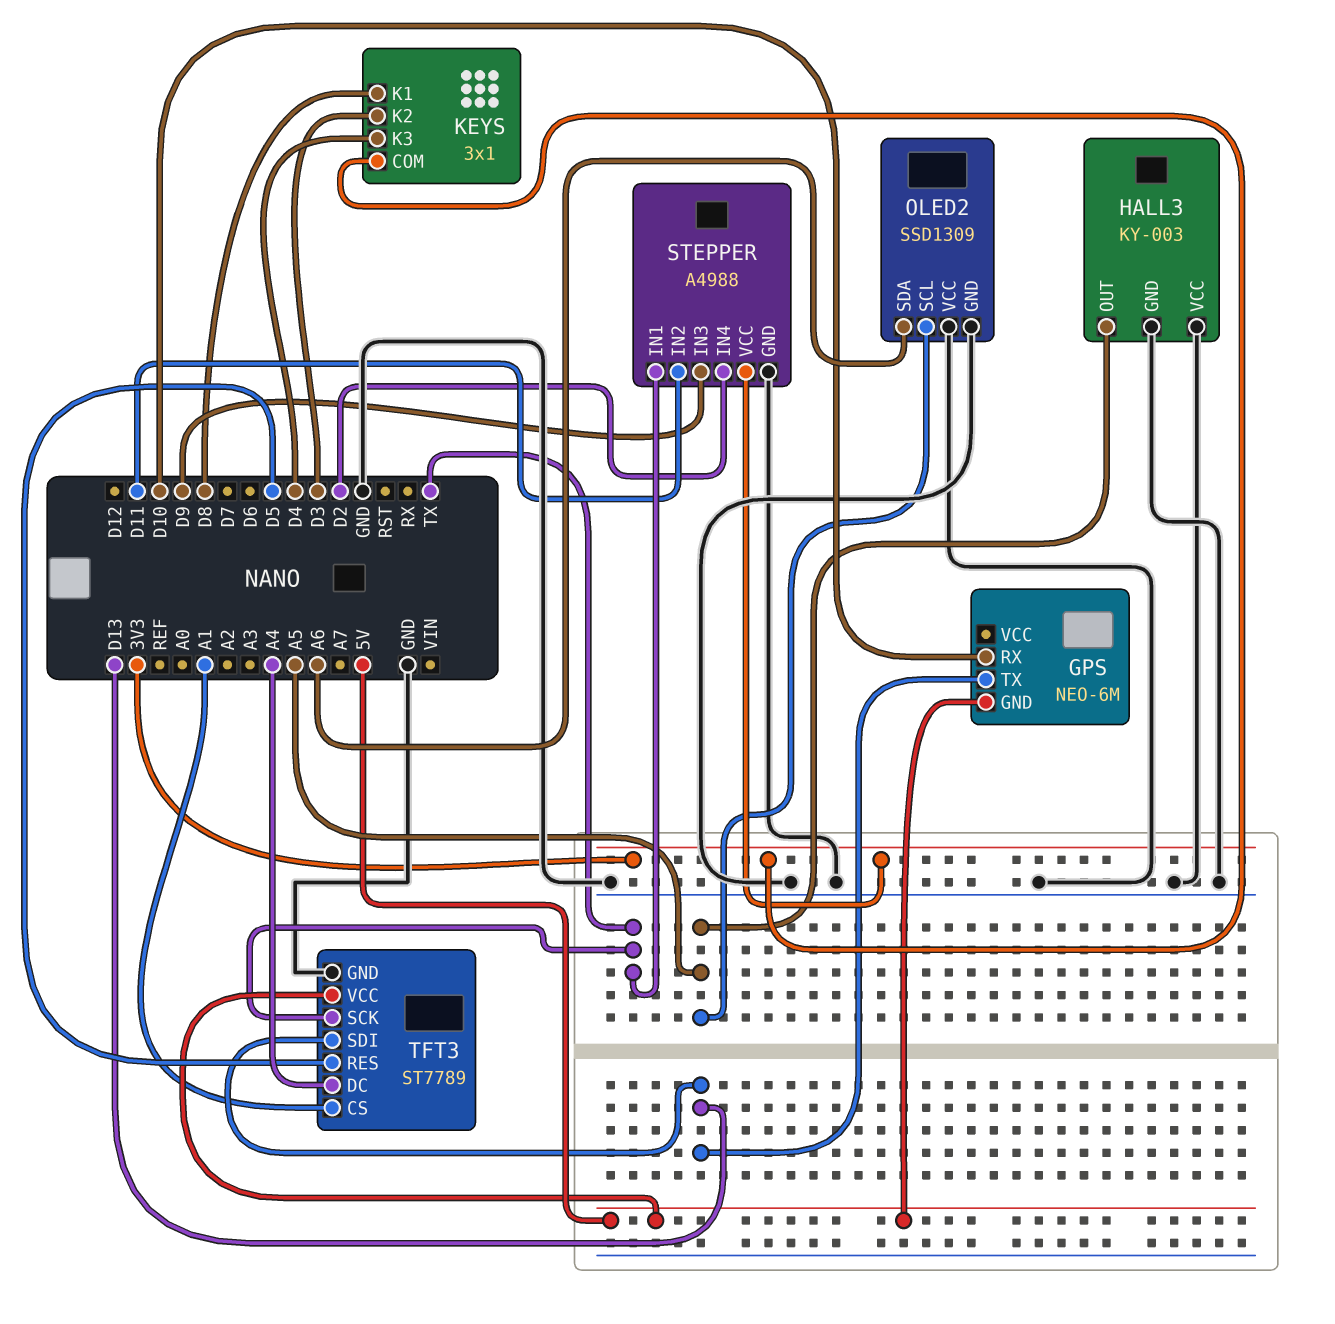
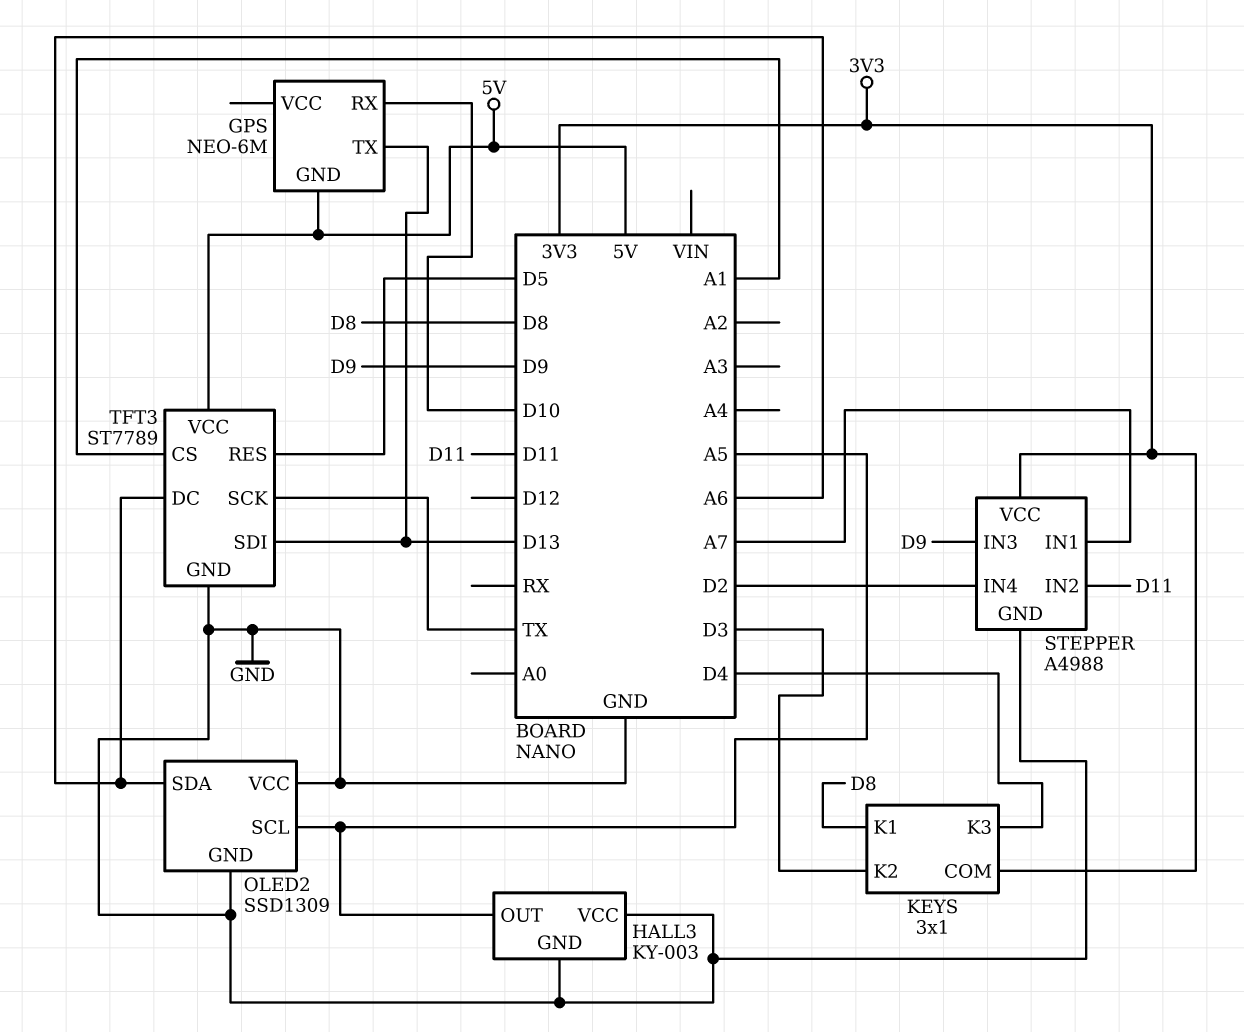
STEPPER pin IN1: TX -> A7
TFT3 pin DC: A4 -> A6

